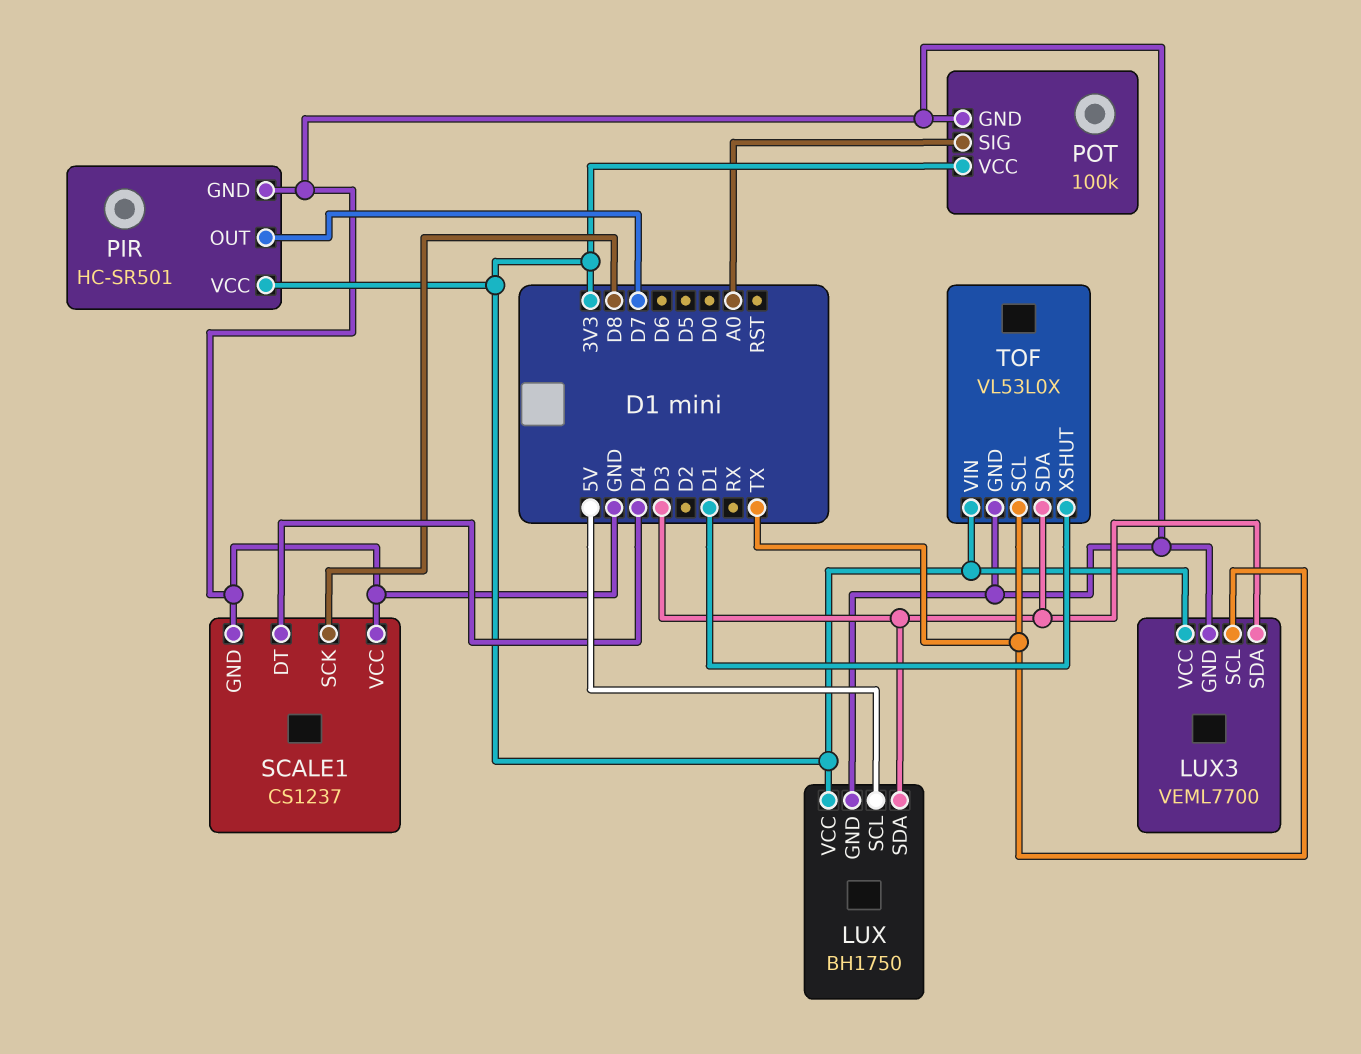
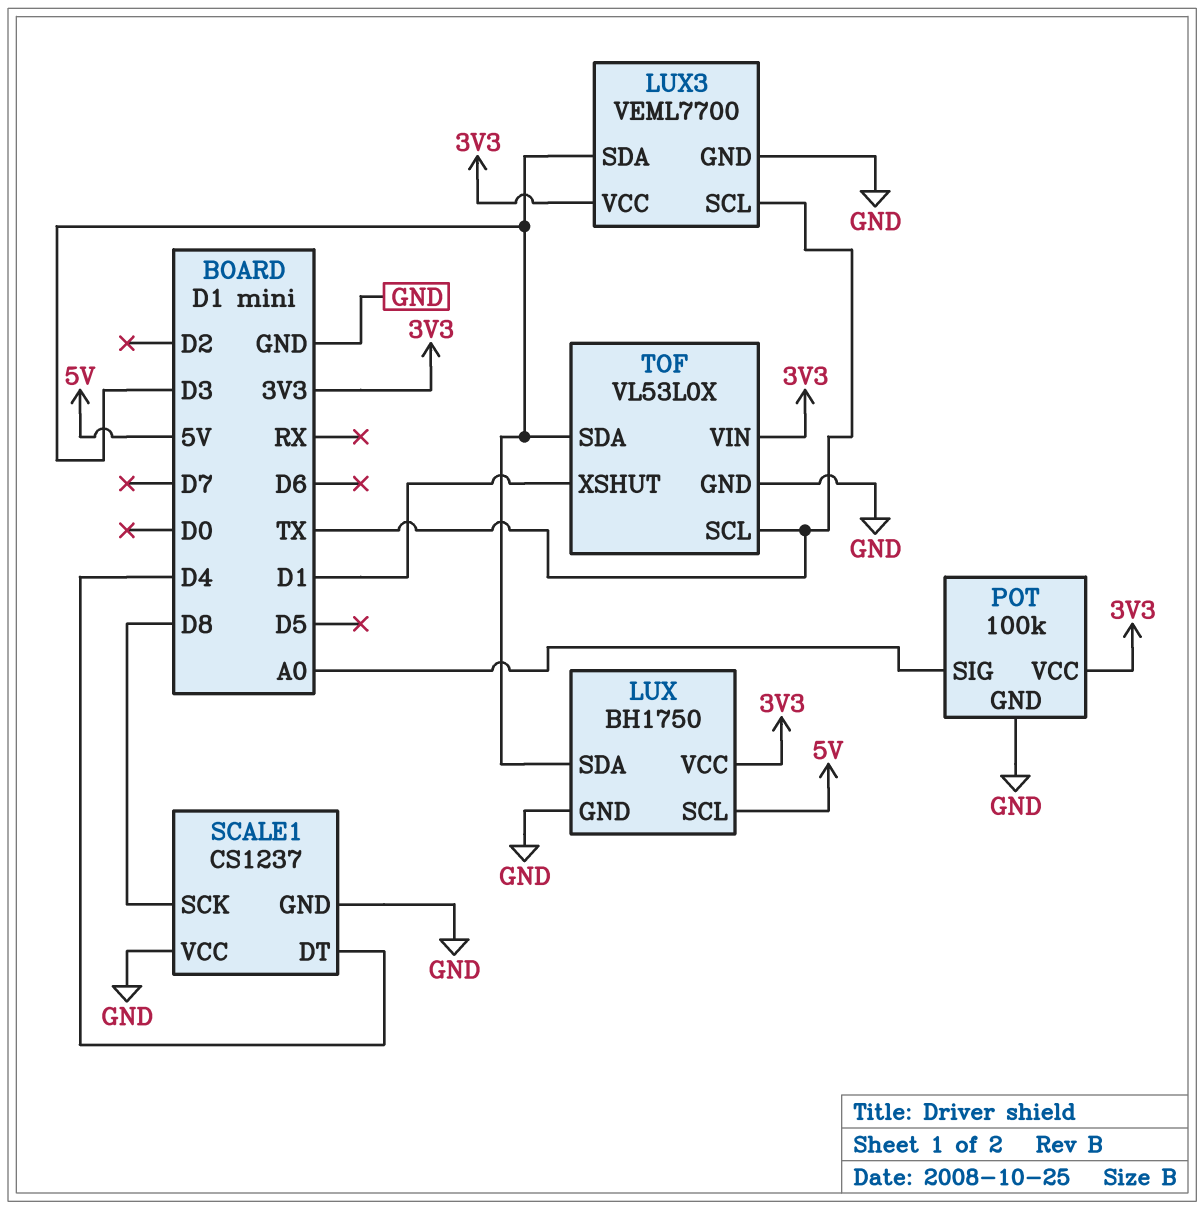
PIR: HC-SR501 -> none
PIR pin GND: GND -> none
PIR pin OUT: D7 -> none
PIR pin VCC: 3V3 -> none

